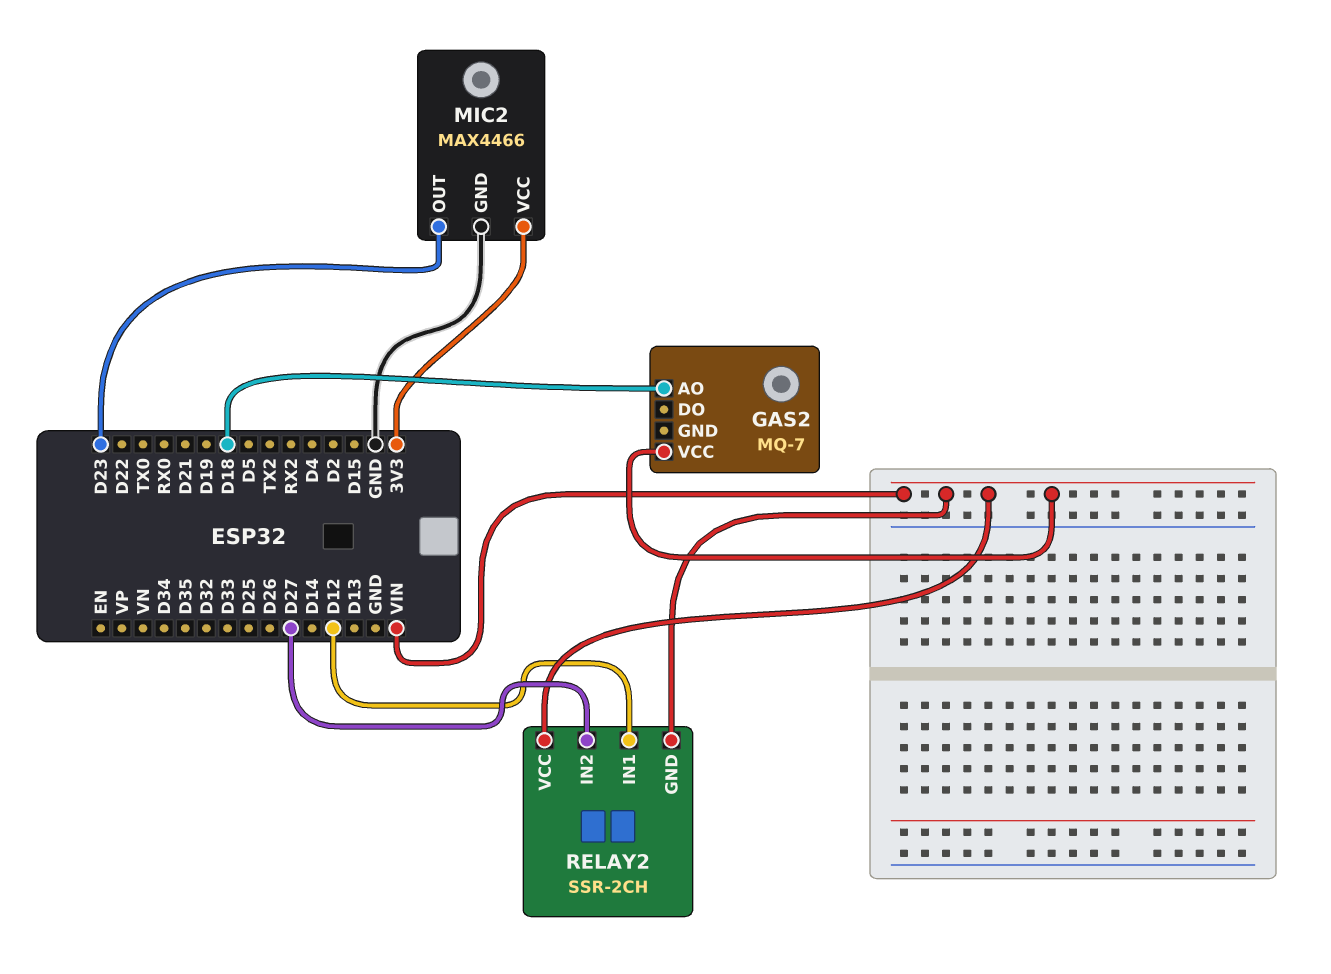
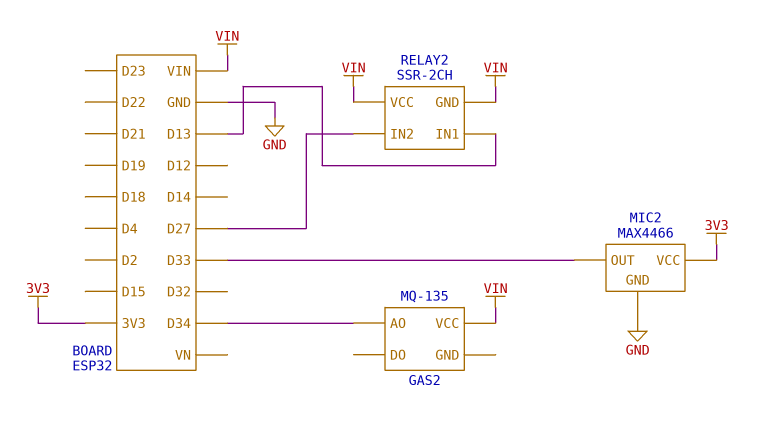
GAS2: MQ-7 -> MQ-135
GAS2 pin AO: D18 -> D34
MIC2 pin OUT: D23 -> D33
RELAY2 pin IN1: D12 -> D13

